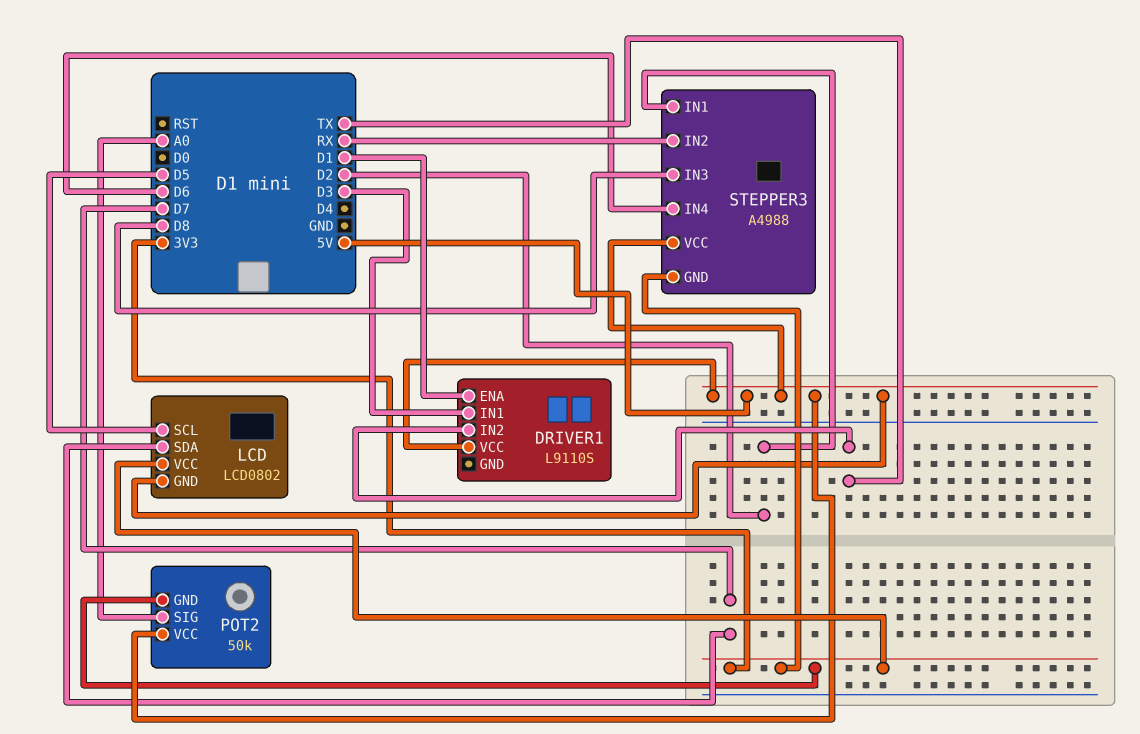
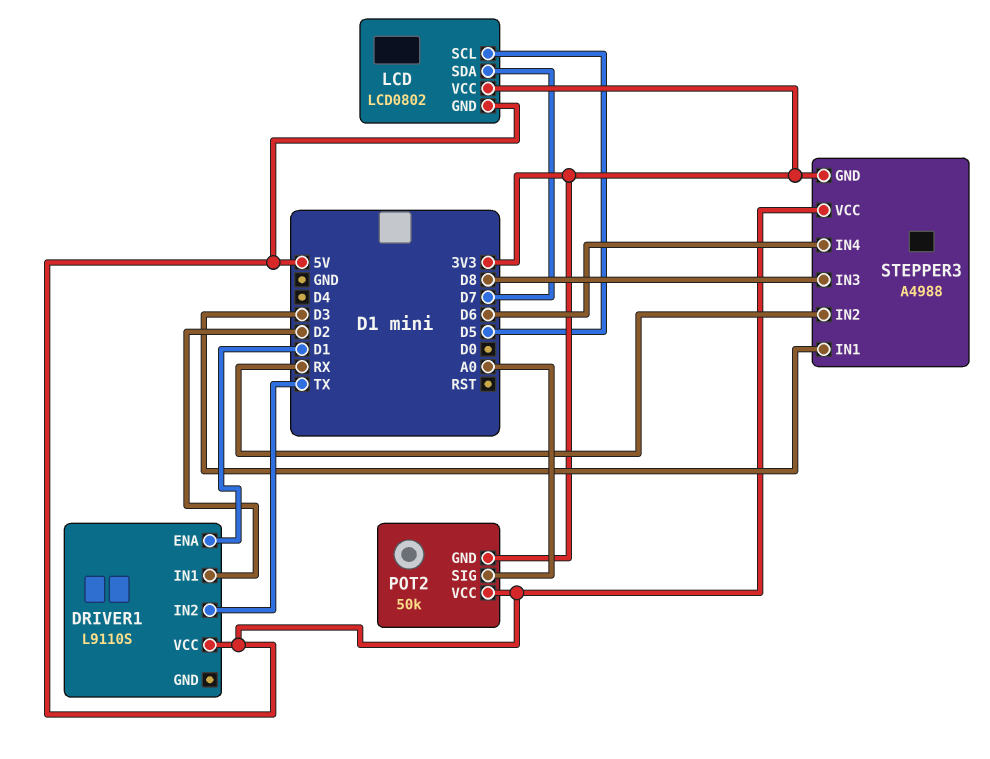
DRIVER1 pin IN1: D3 -> D2
STEPPER3 pin IN1: D2 -> D3

